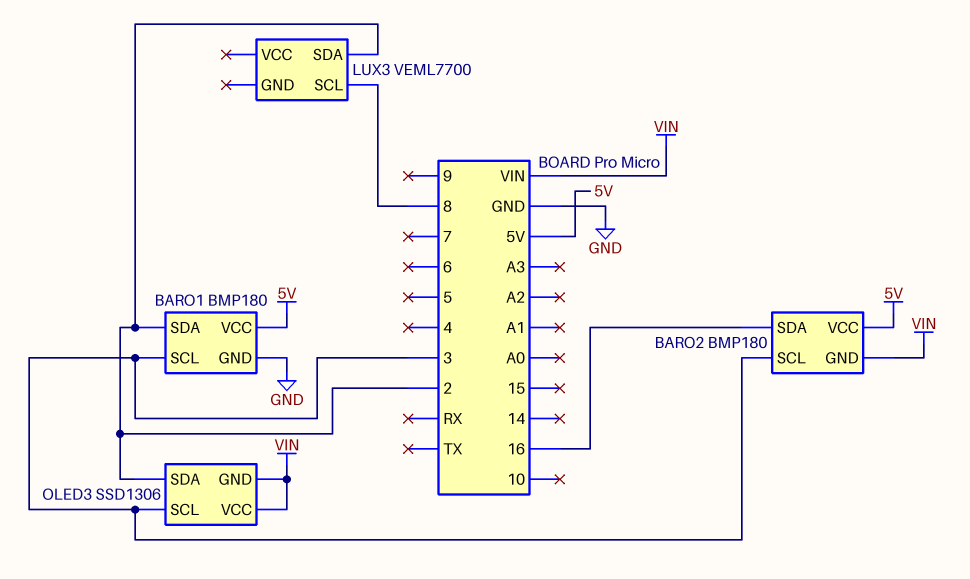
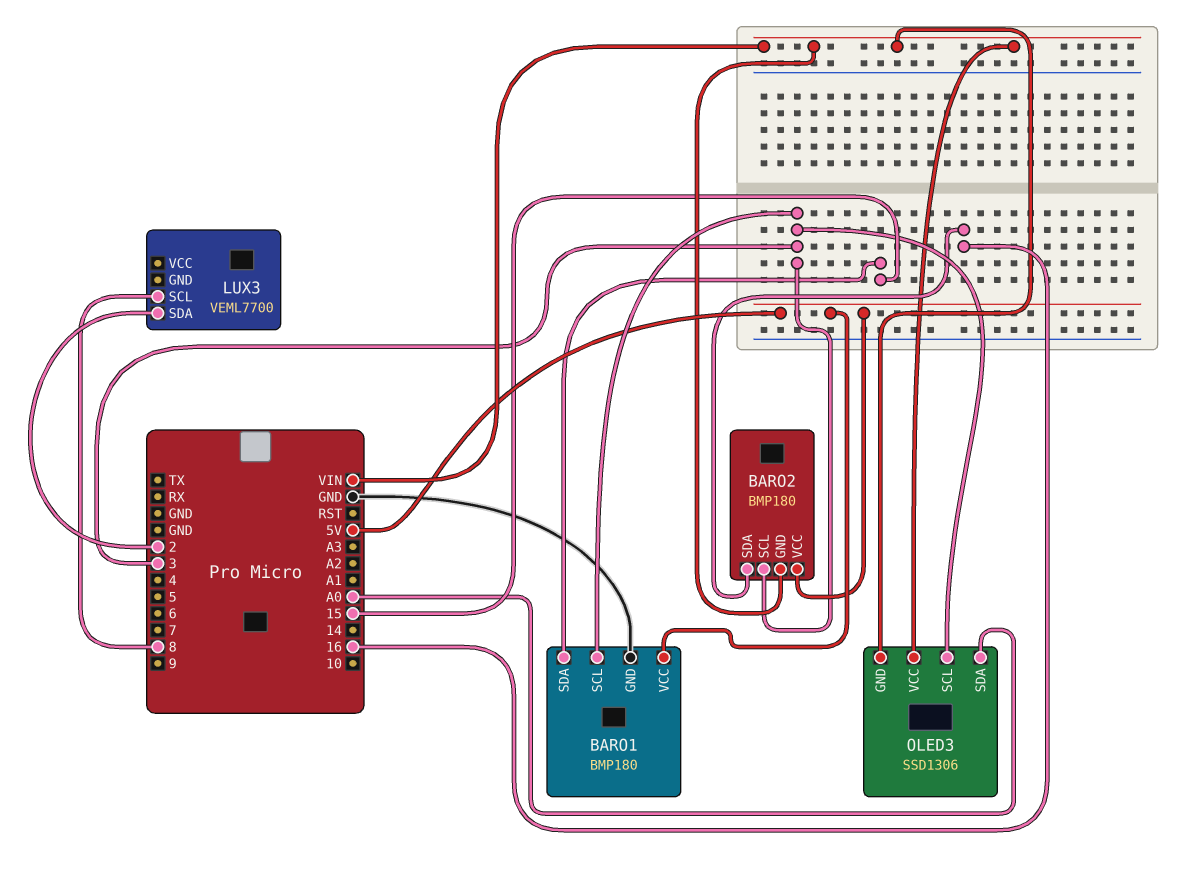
BARO1 pin SDA: 2 -> 15
OLED3 pin SDA: 2 -> A0

